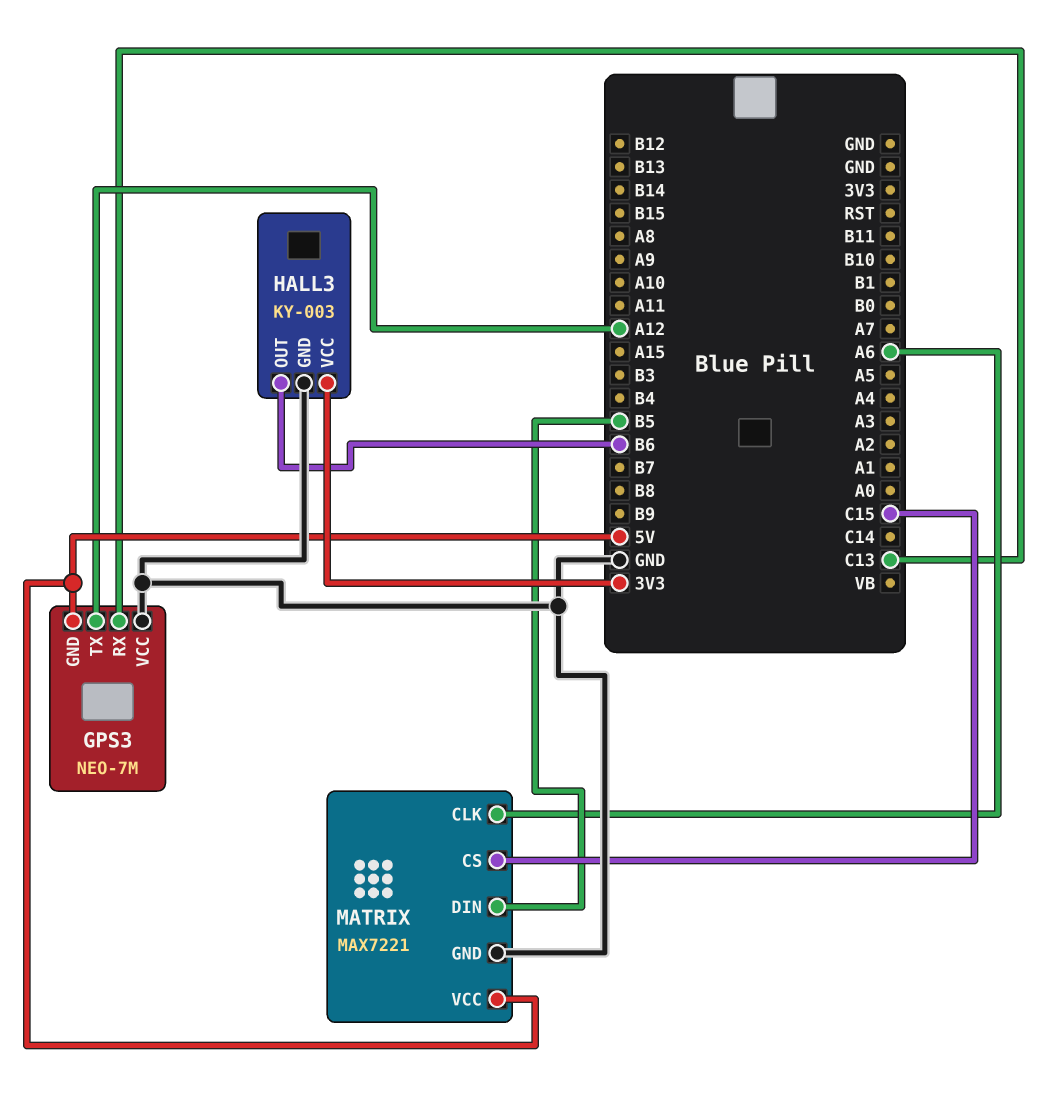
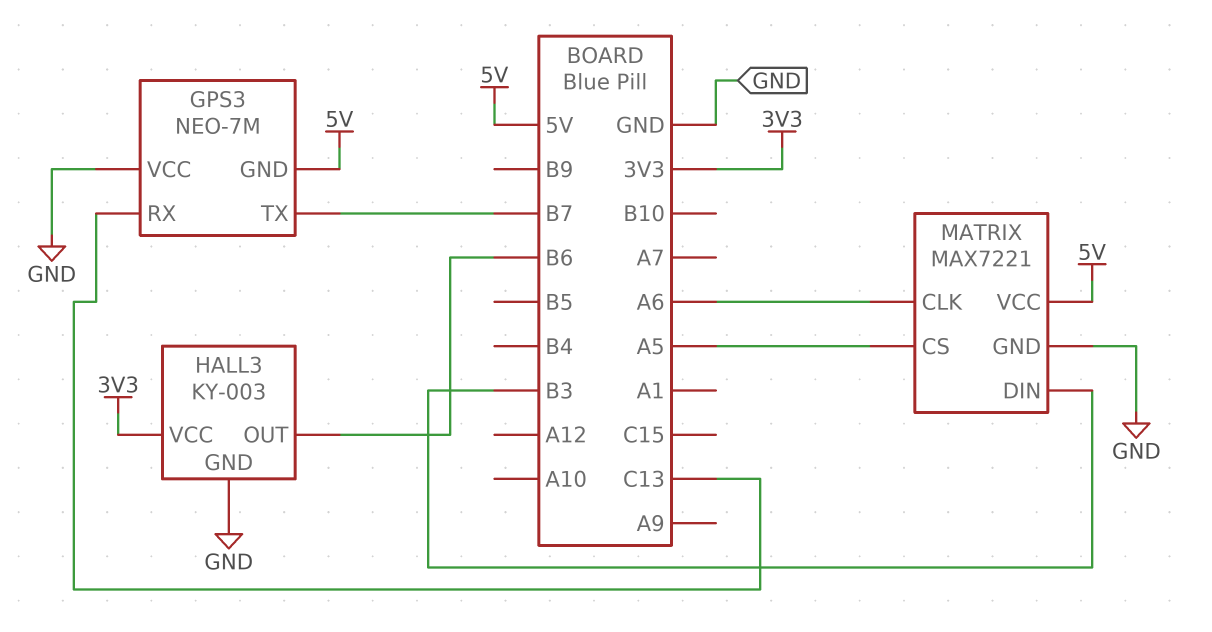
GPS3 pin TX: A12 -> B7
MATRIX pin CS: C15 -> A5
MATRIX pin DIN: B5 -> B3

